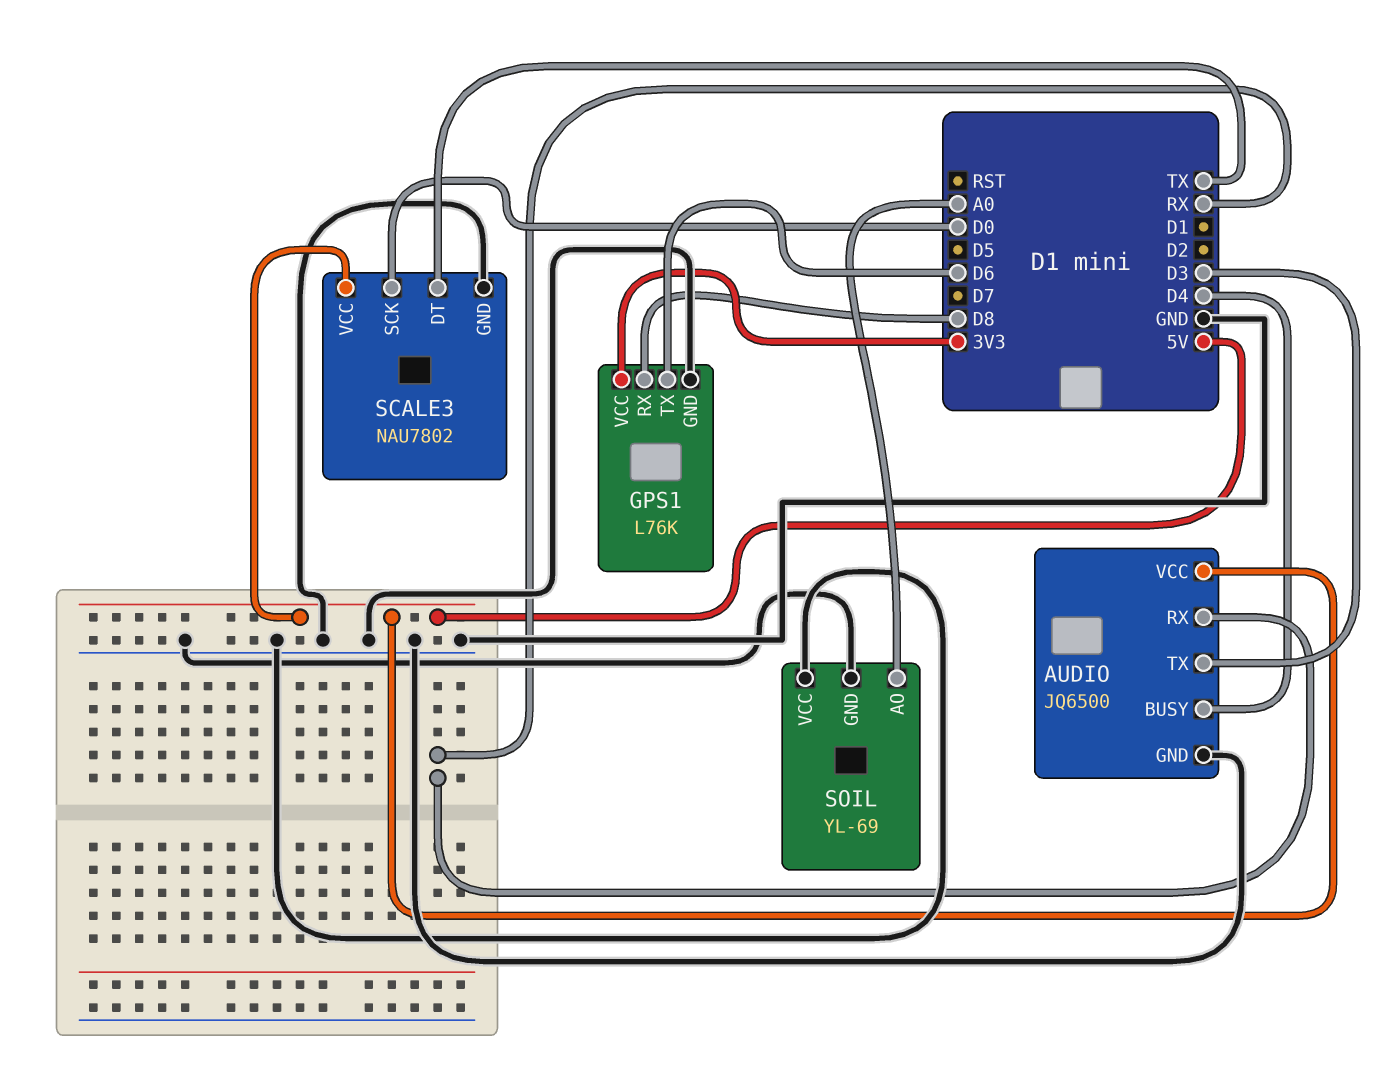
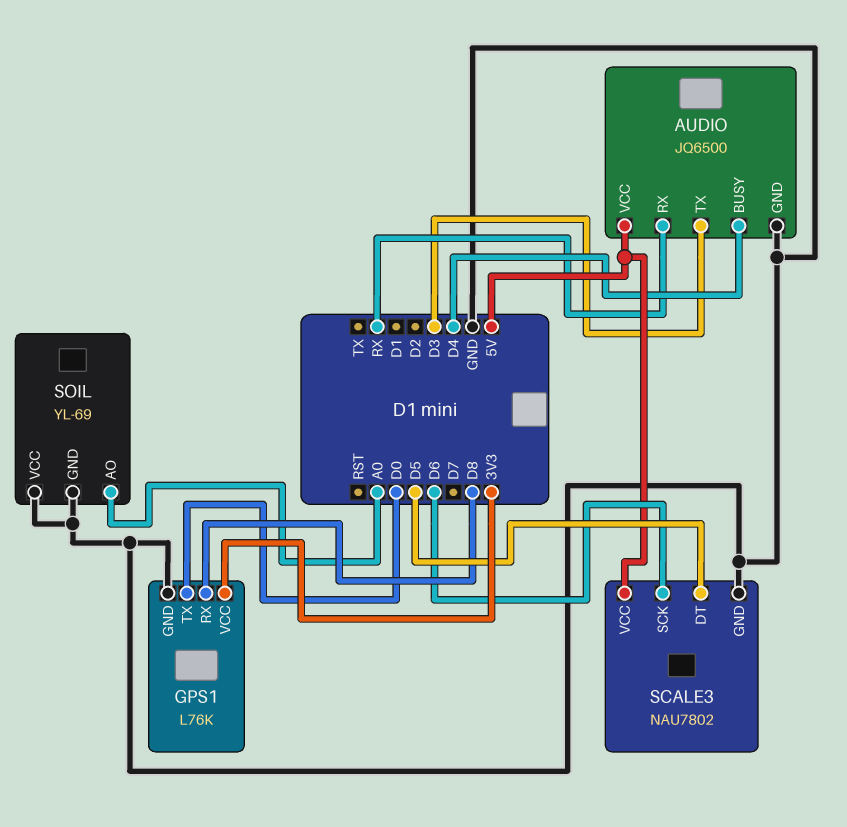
GPS1 pin TX: D6 -> D0
SCALE3 pin DT: TX -> D5
SCALE3 pin SCK: D0 -> D6

